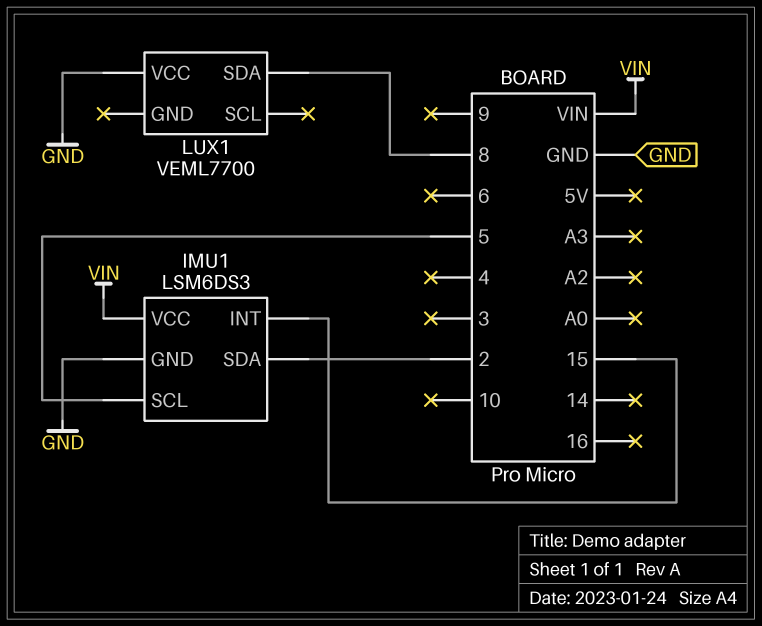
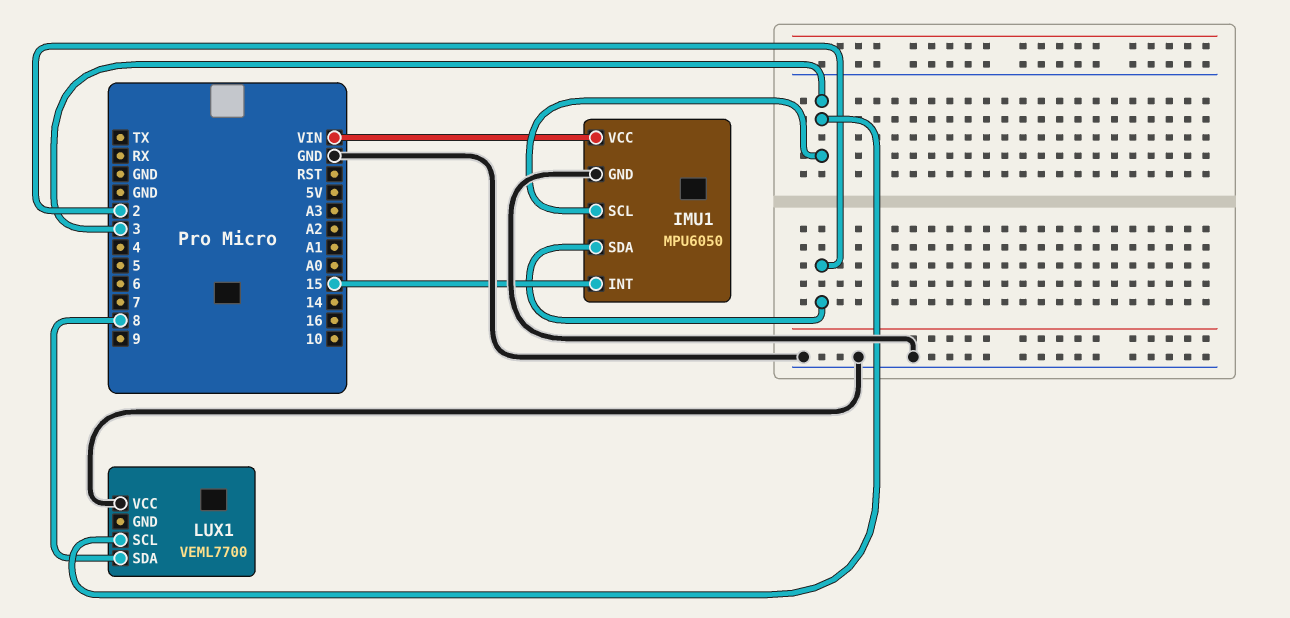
IMU1: LSM6DS3 -> MPU6050
IMU1 pin SCL: 5 -> 3
LUX1 pin SCL: none -> 3

